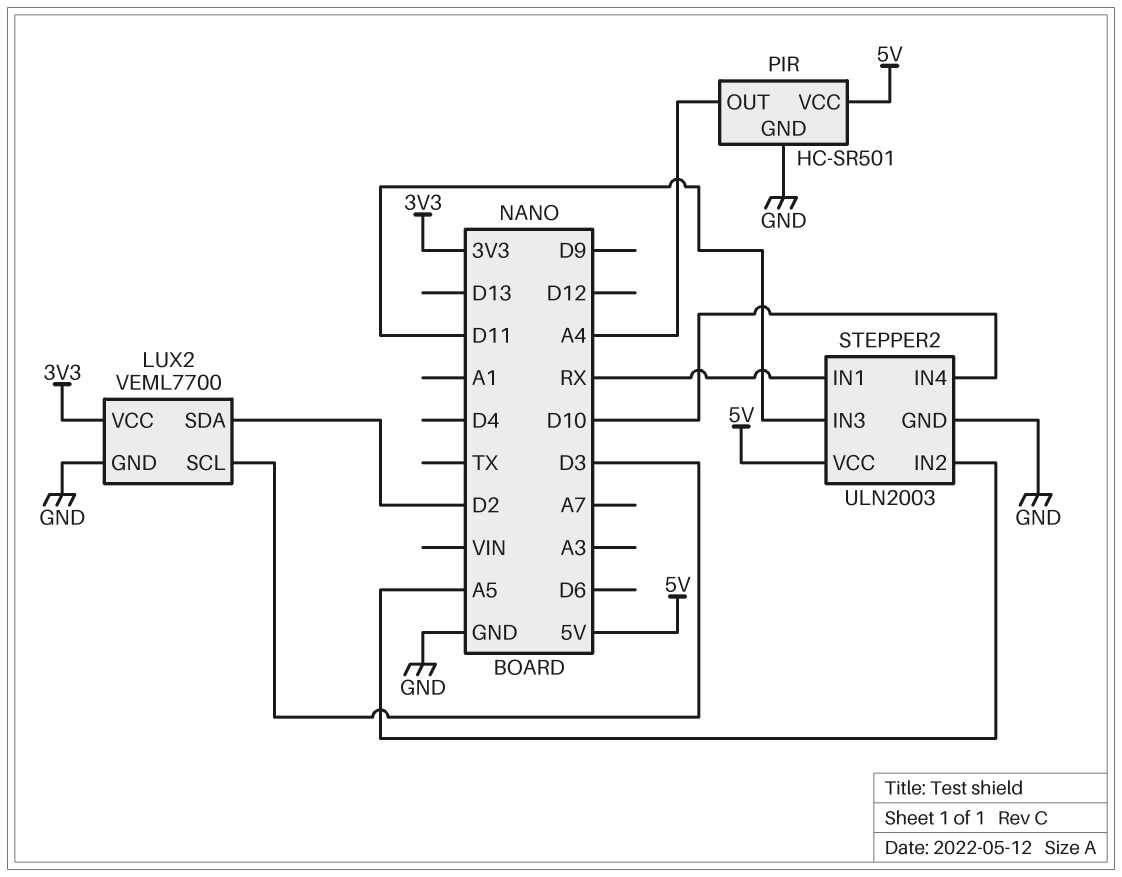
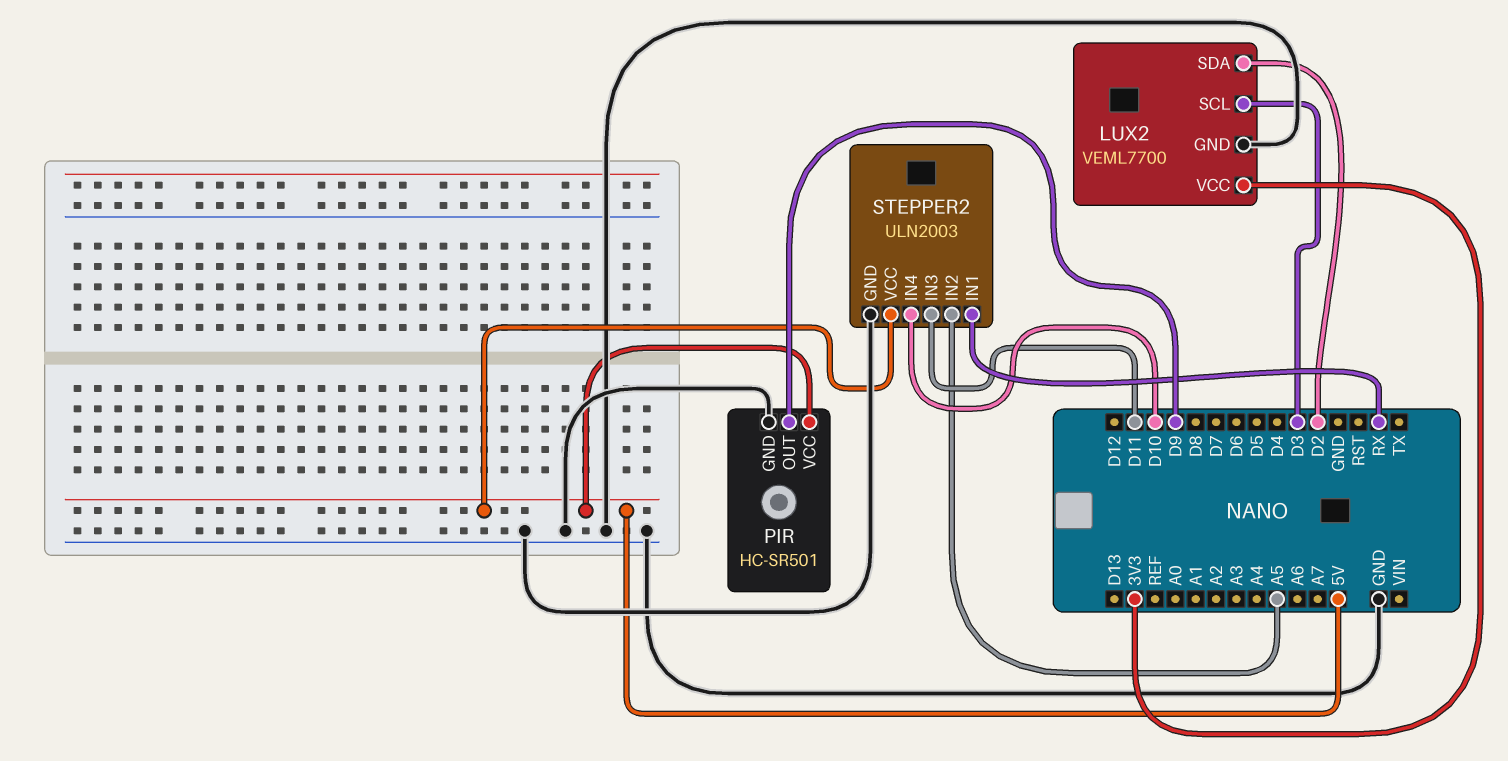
PIR pin OUT: A4 -> D9

